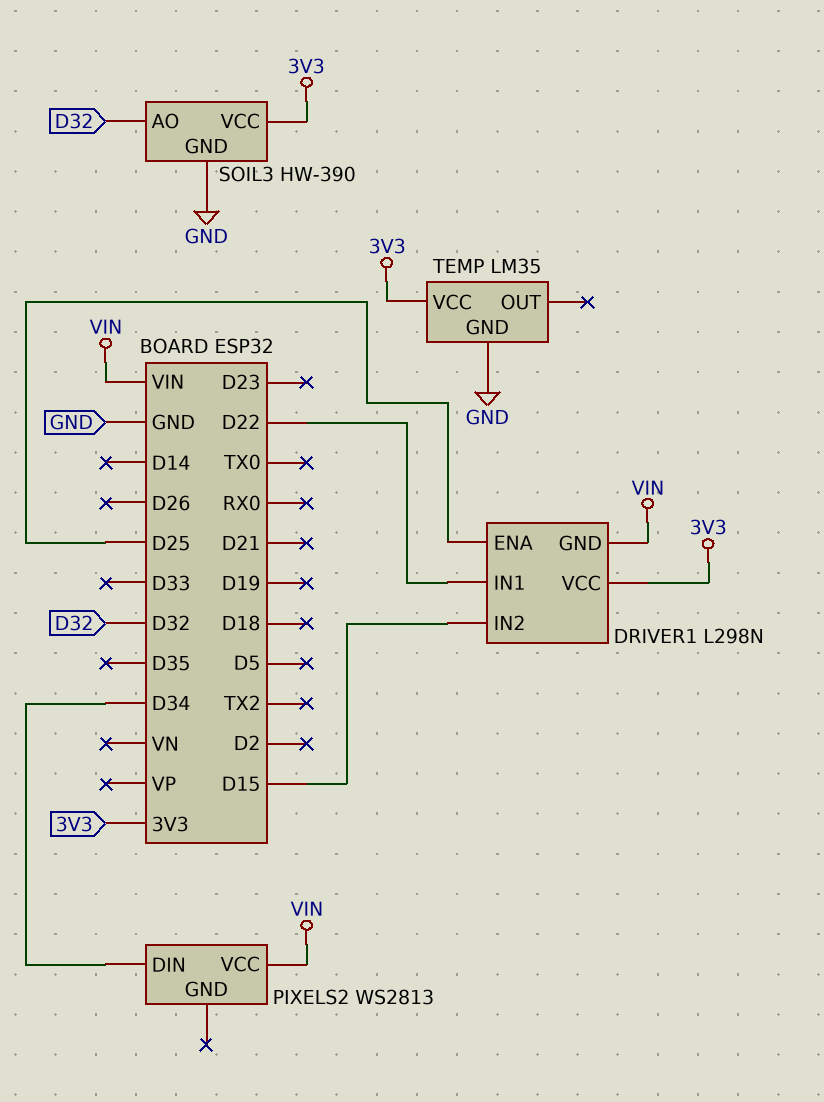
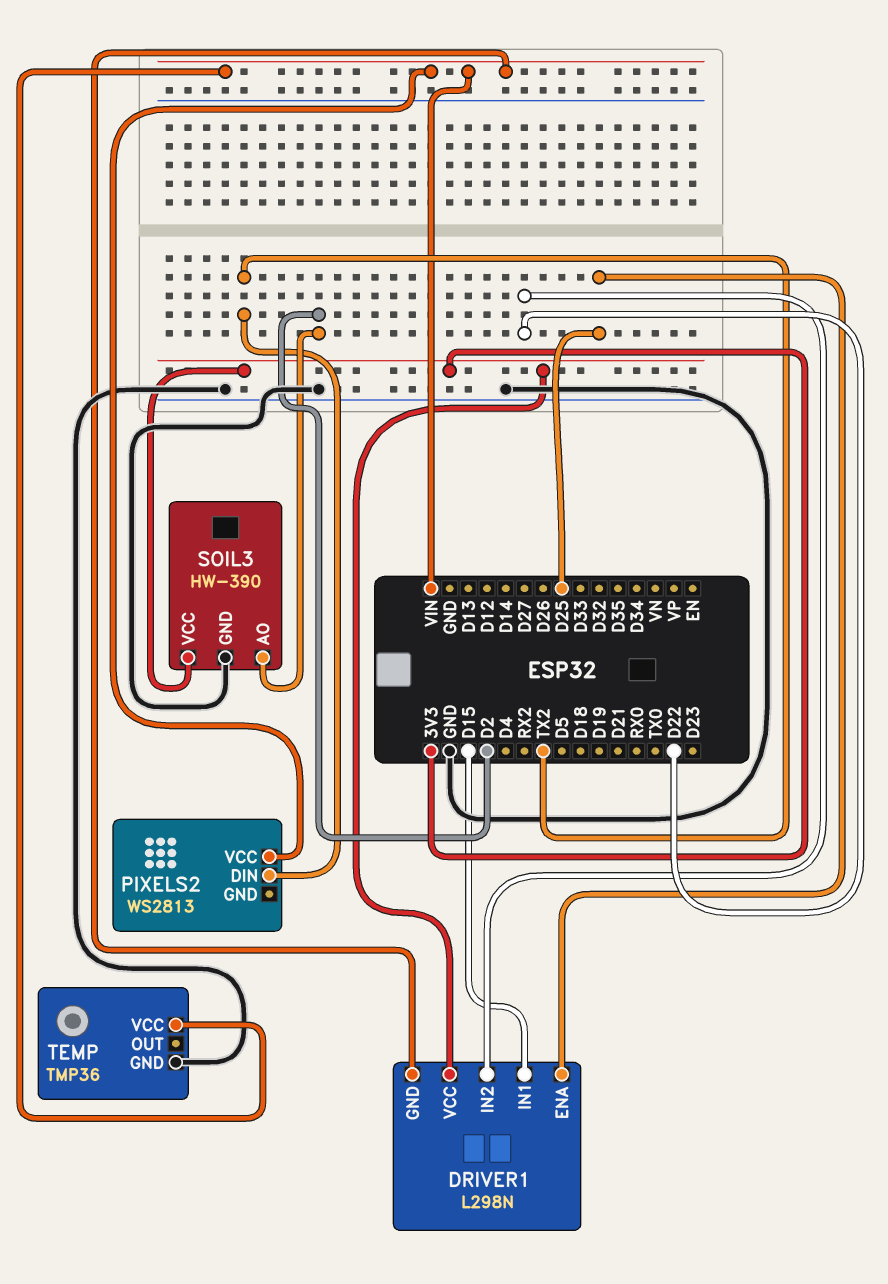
DRIVER1 pin IN1: D22 -> D15
DRIVER1 pin IN2: D15 -> D22
PIXELS2 pin DIN: D34 -> TX2
SOIL3 pin AO: D32 -> D2
TEMP: LM35 -> TMP36
TEMP pin VCC: 3V3 -> VIN

